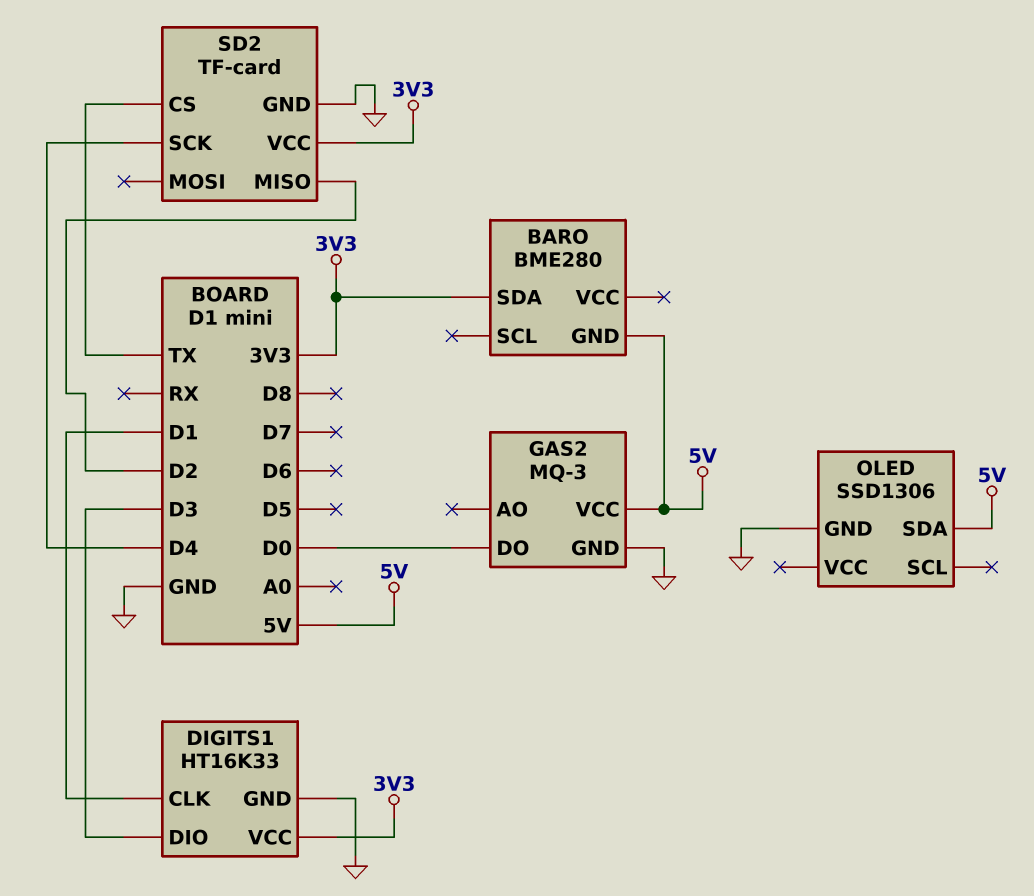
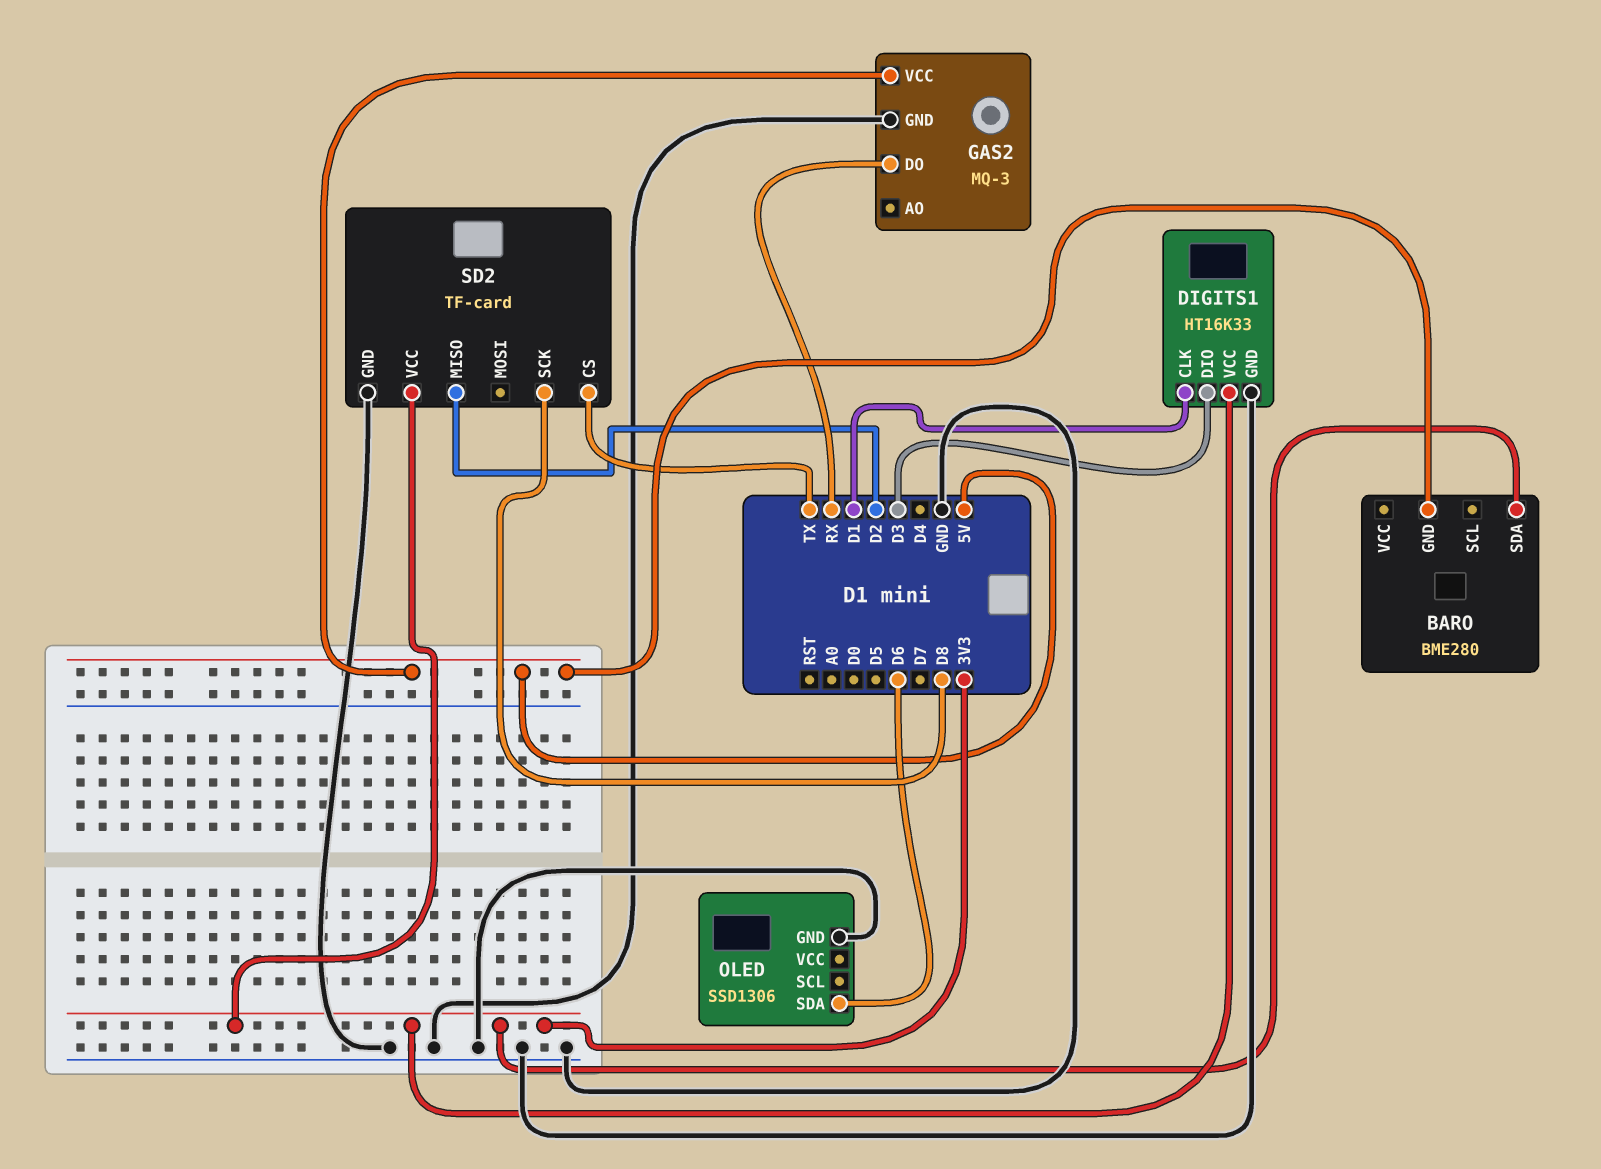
GAS2 pin DO: D0 -> RX
OLED pin SDA: 5V -> D6
SD2 pin SCK: D4 -> D8

